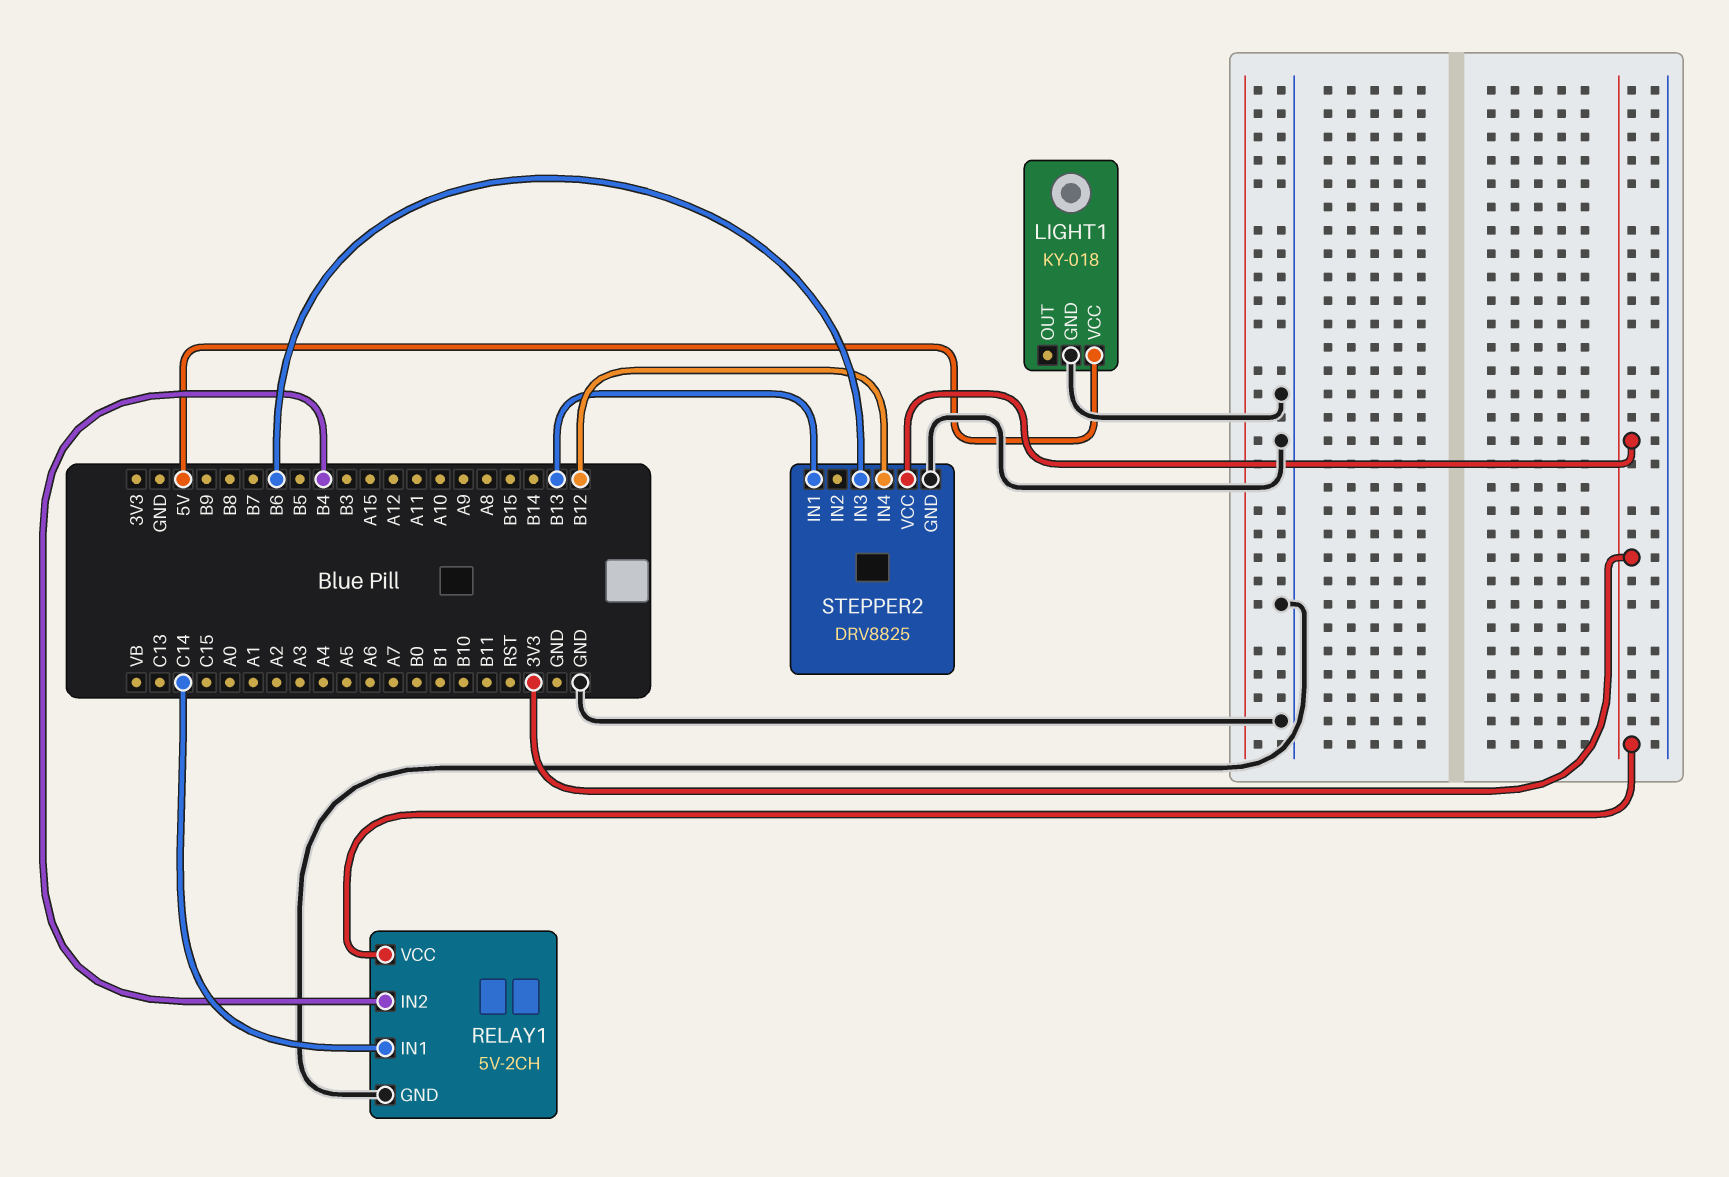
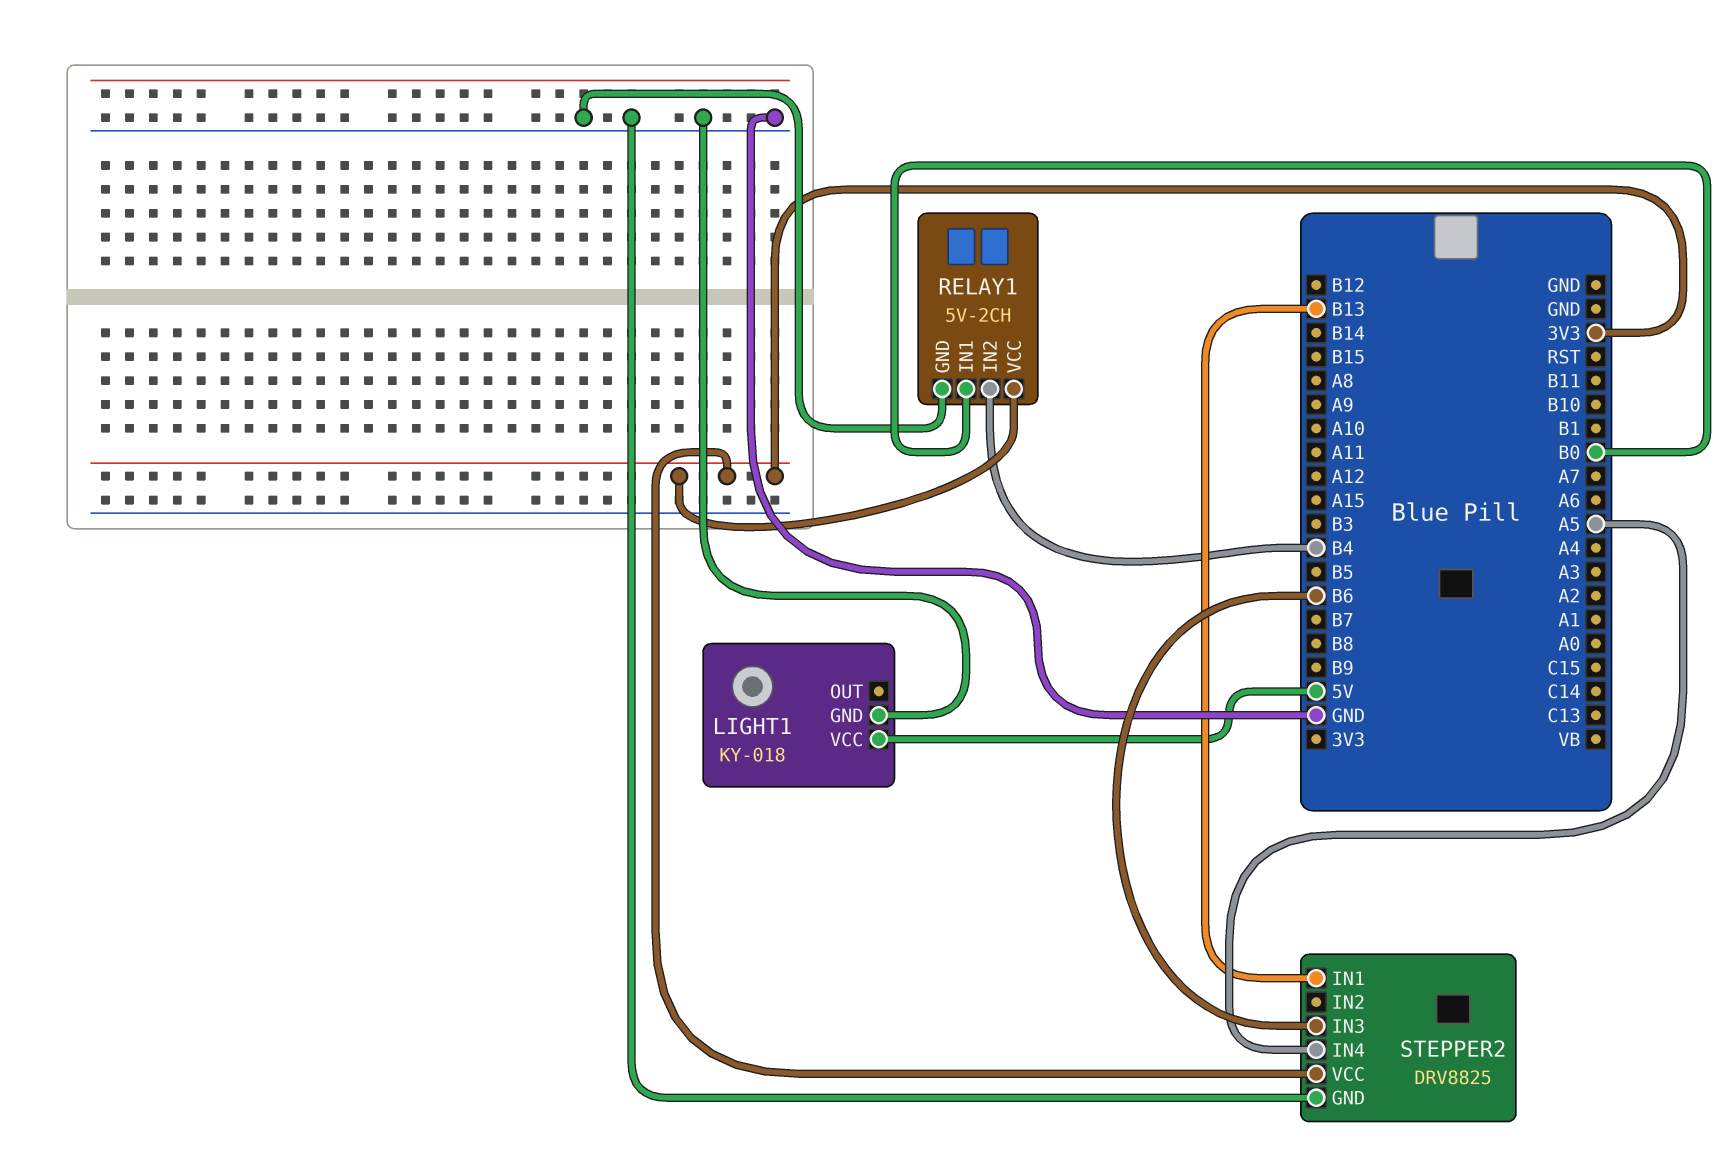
RELAY1 pin IN1: C14 -> B0
STEPPER2 pin IN4: B12 -> A5

